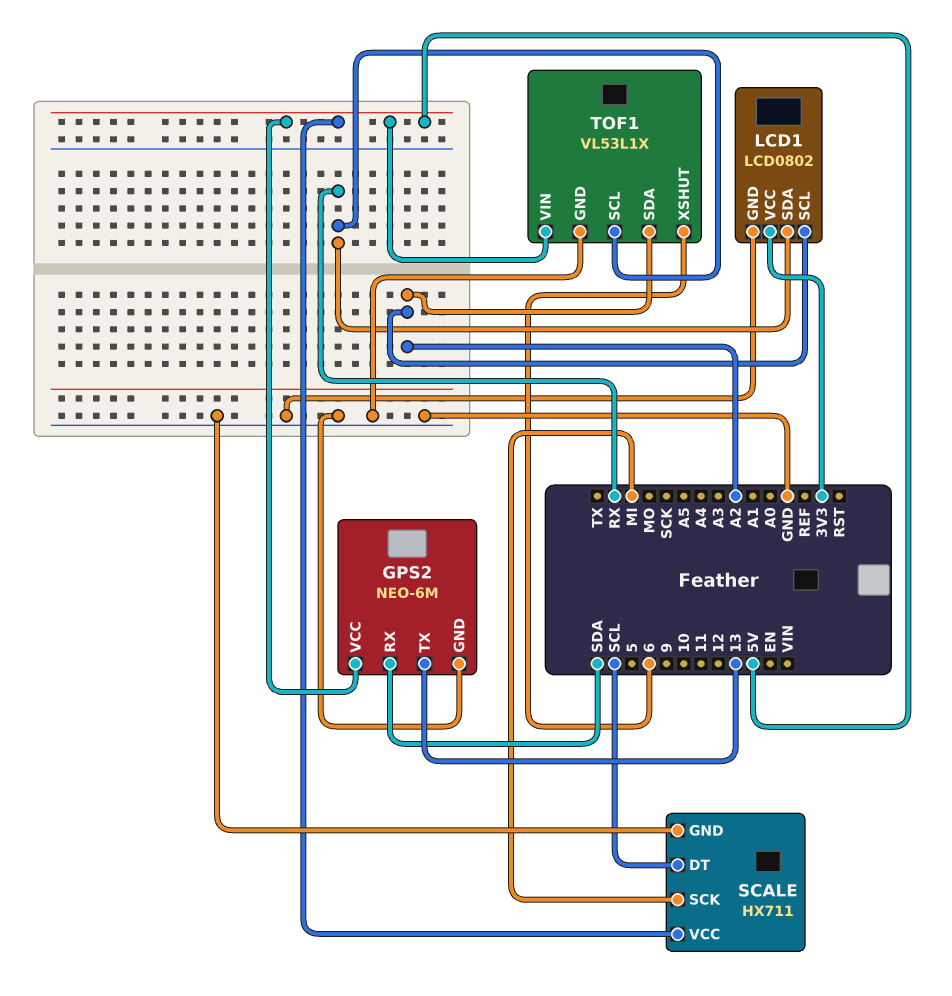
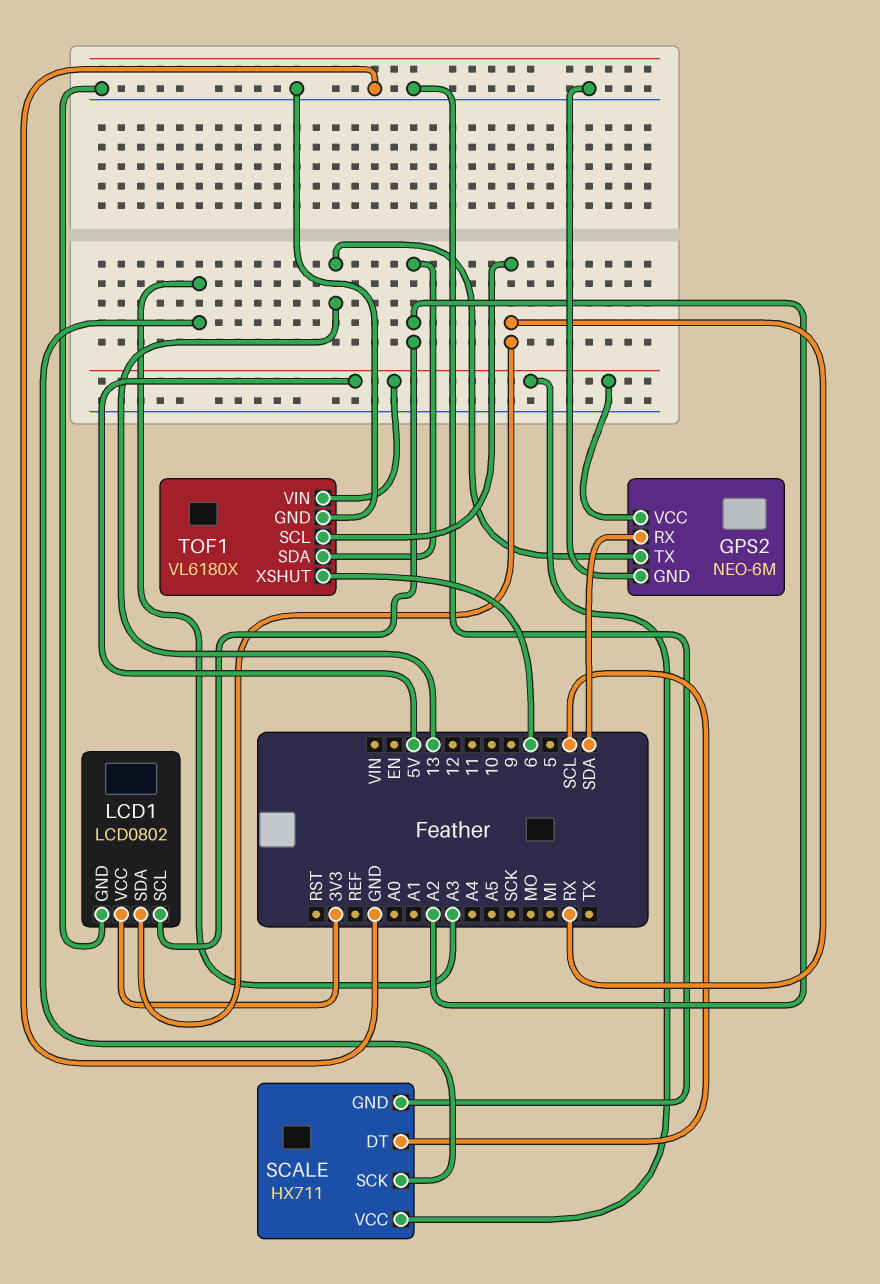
SCALE pin SCK: MI -> A3
TOF1: VL53L1X -> VL6180X

